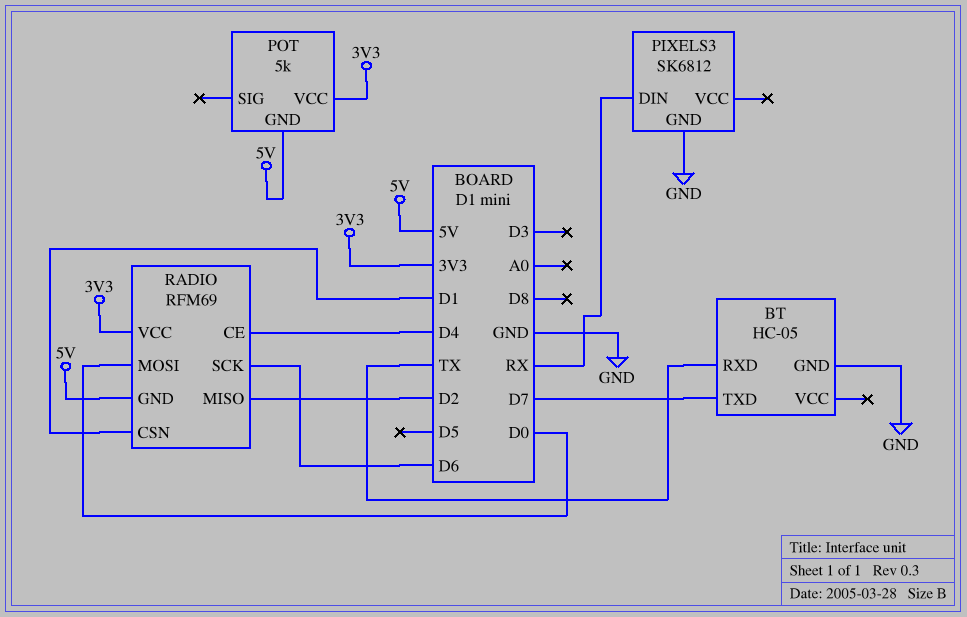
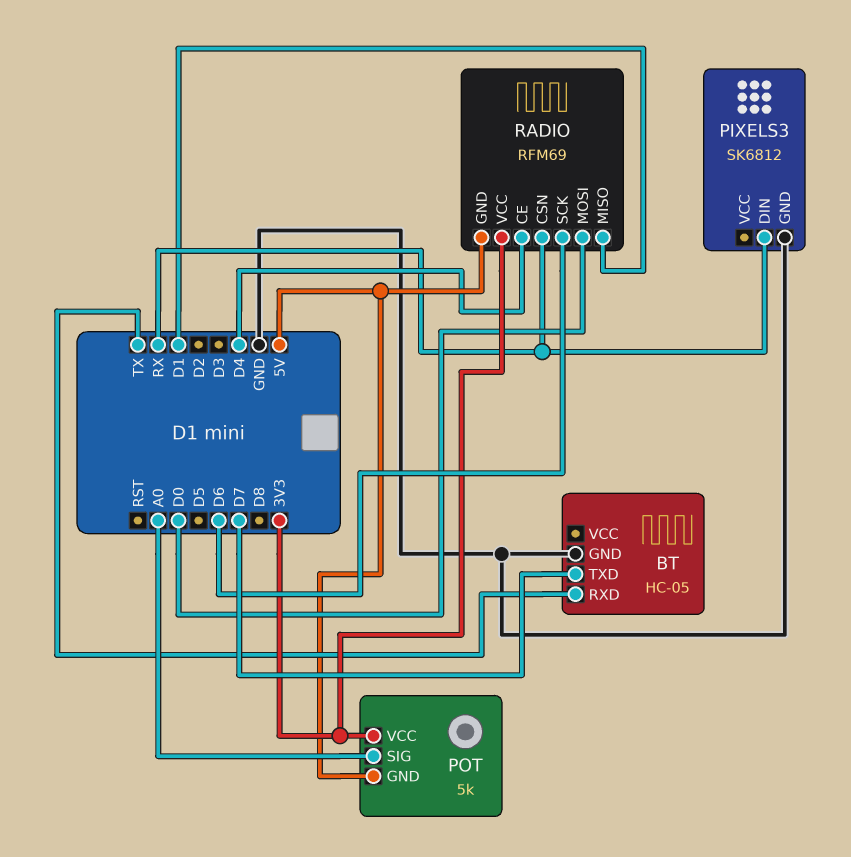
POT pin SIG: none -> A0
RADIO pin CSN: D1 -> RX
RADIO pin MISO: D2 -> D1

